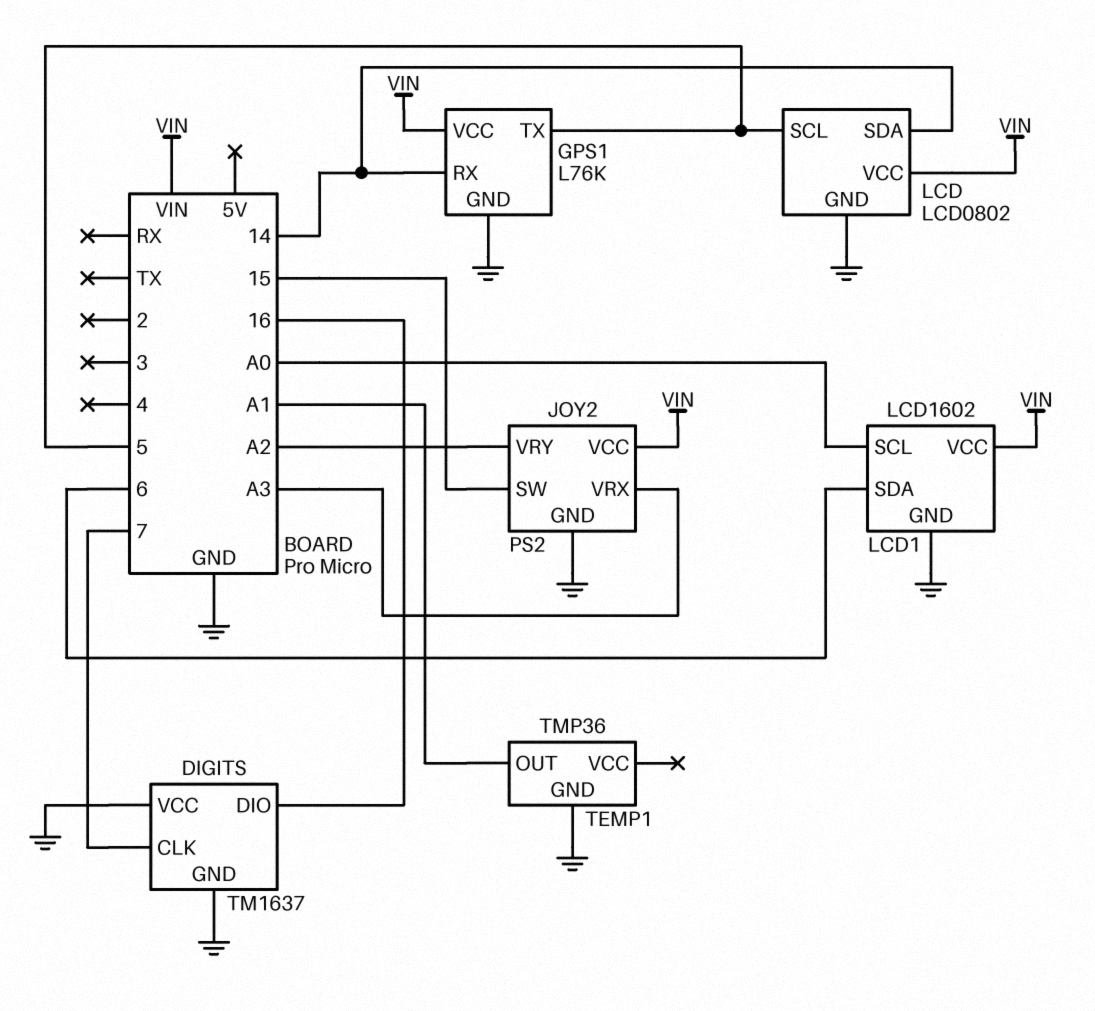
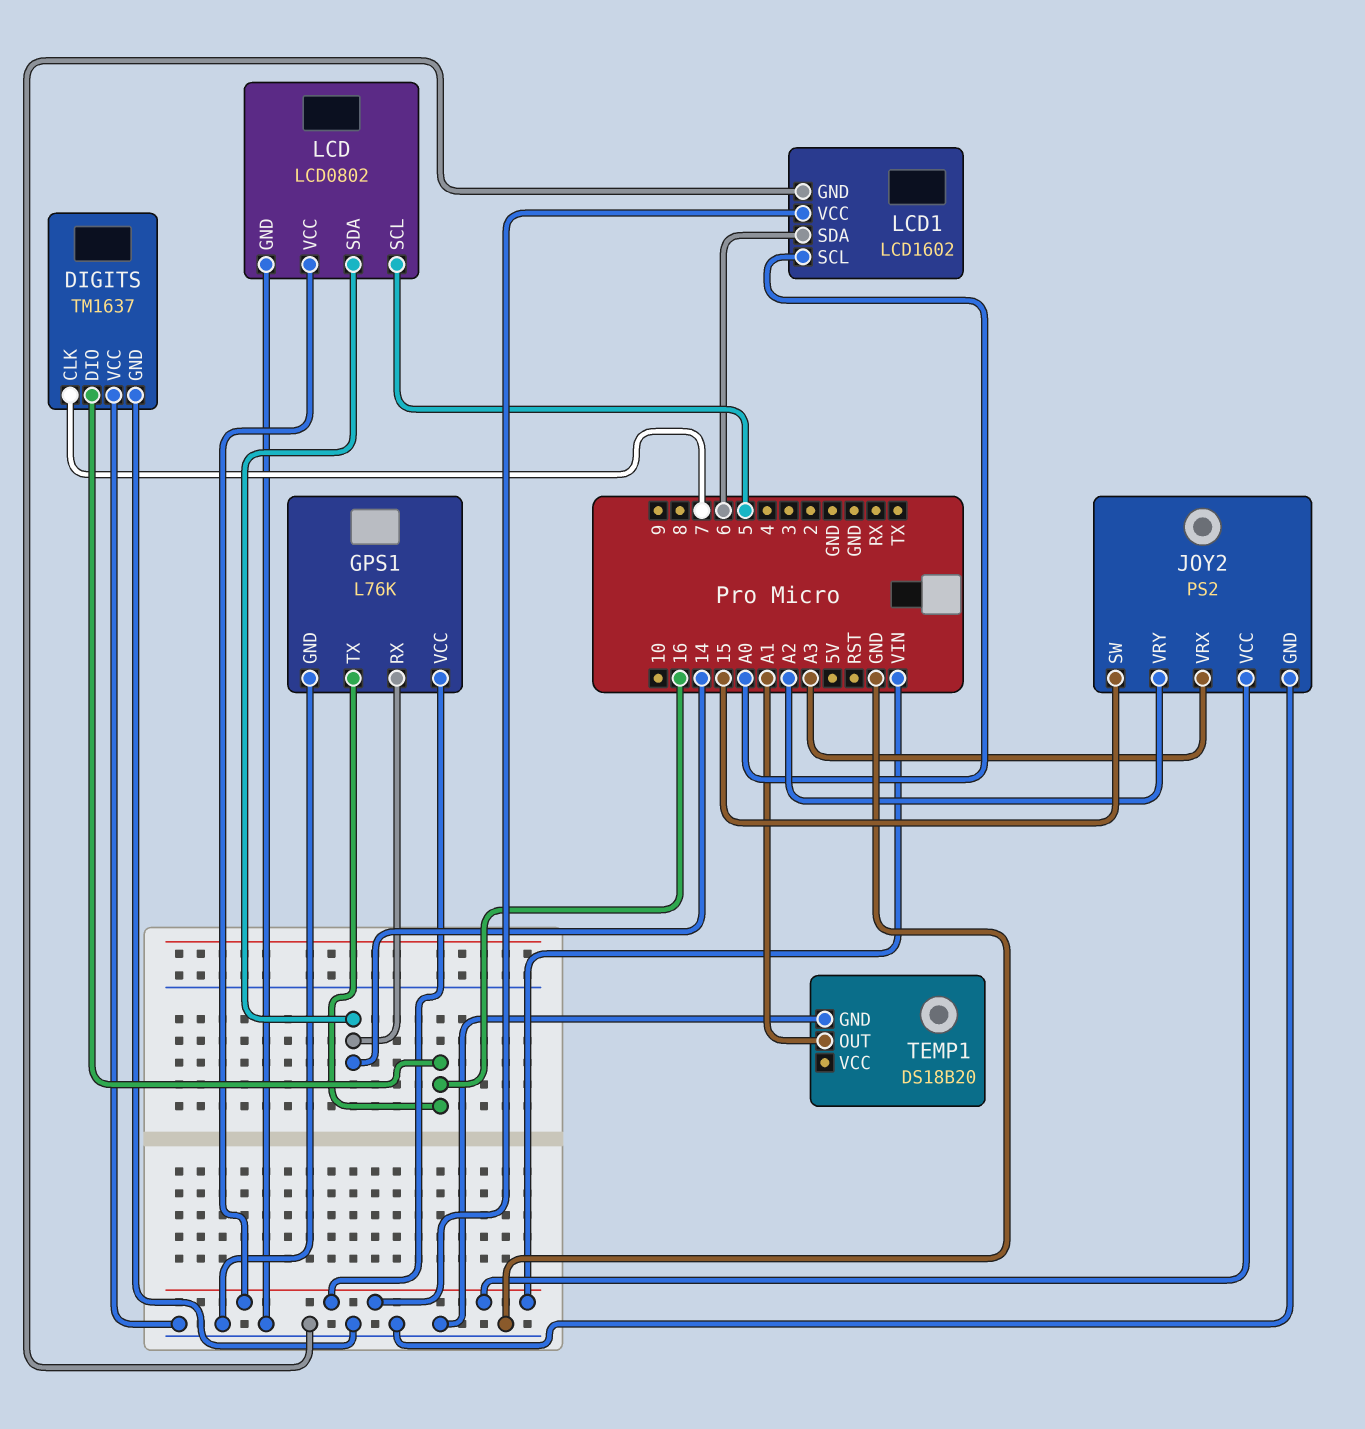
GPS1 pin TX: 5 -> 16
TEMP1: TMP36 -> DS18B20

